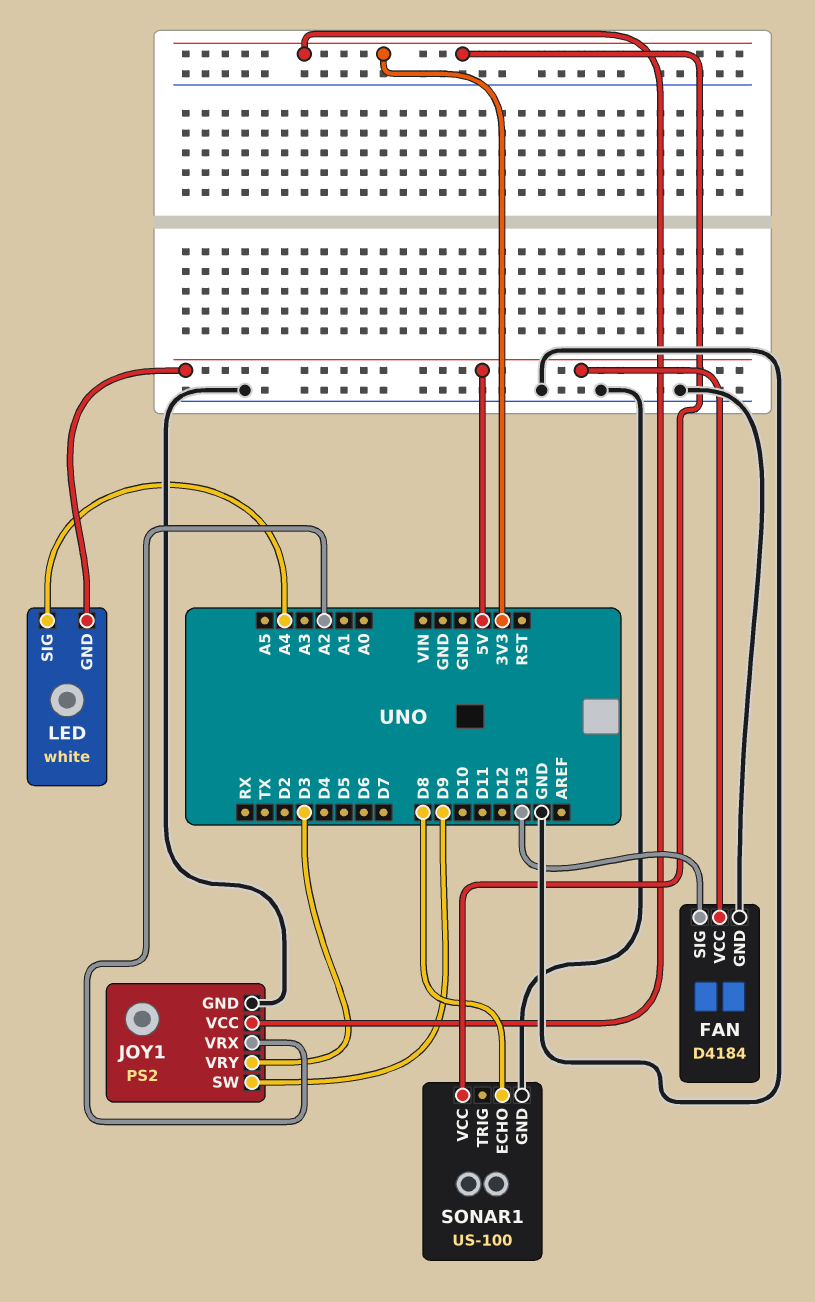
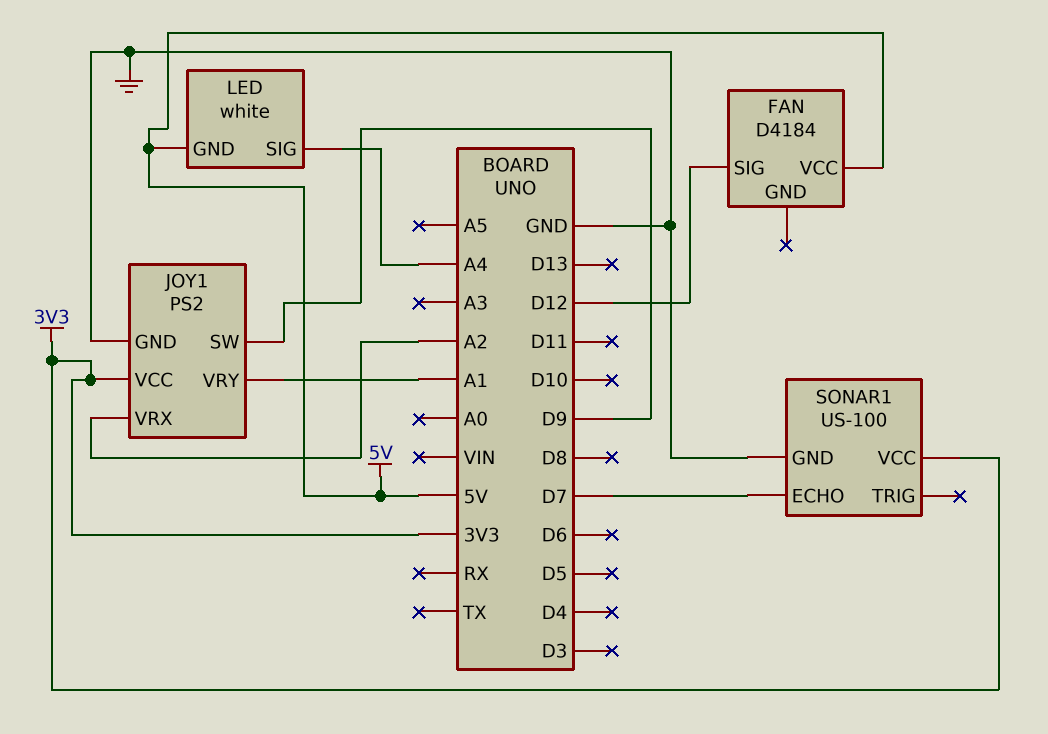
FAN pin GND: GND -> none
FAN pin SIG: D13 -> D12
JOY1 pin VRY: D3 -> A1
SONAR1 pin ECHO: D8 -> D7

